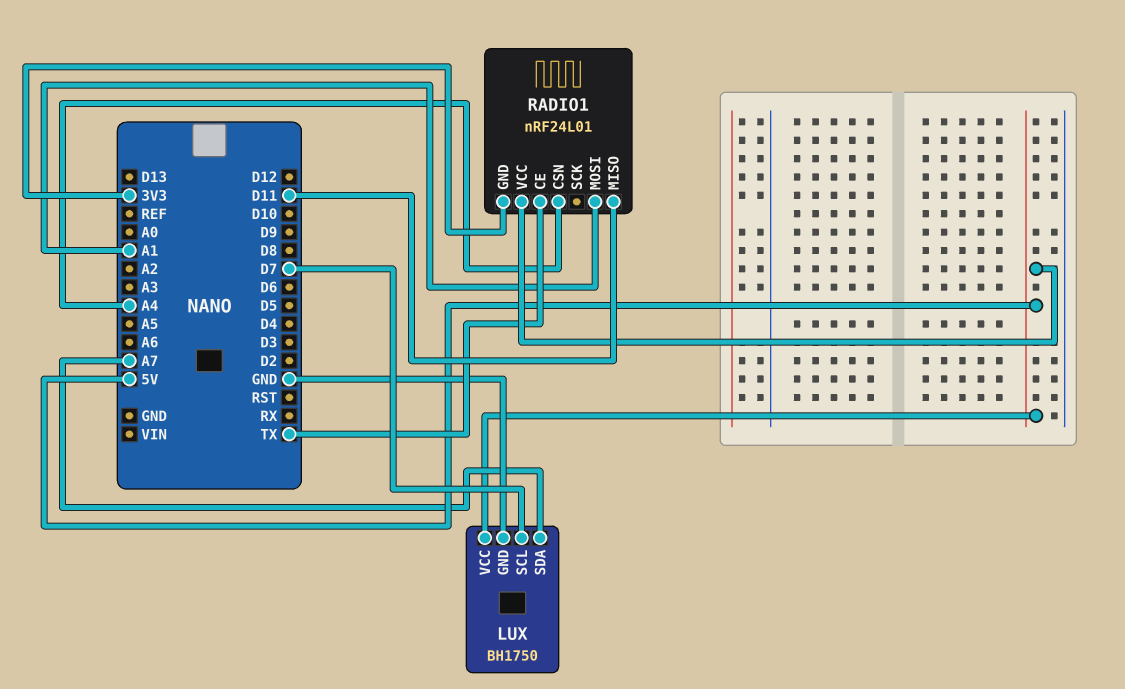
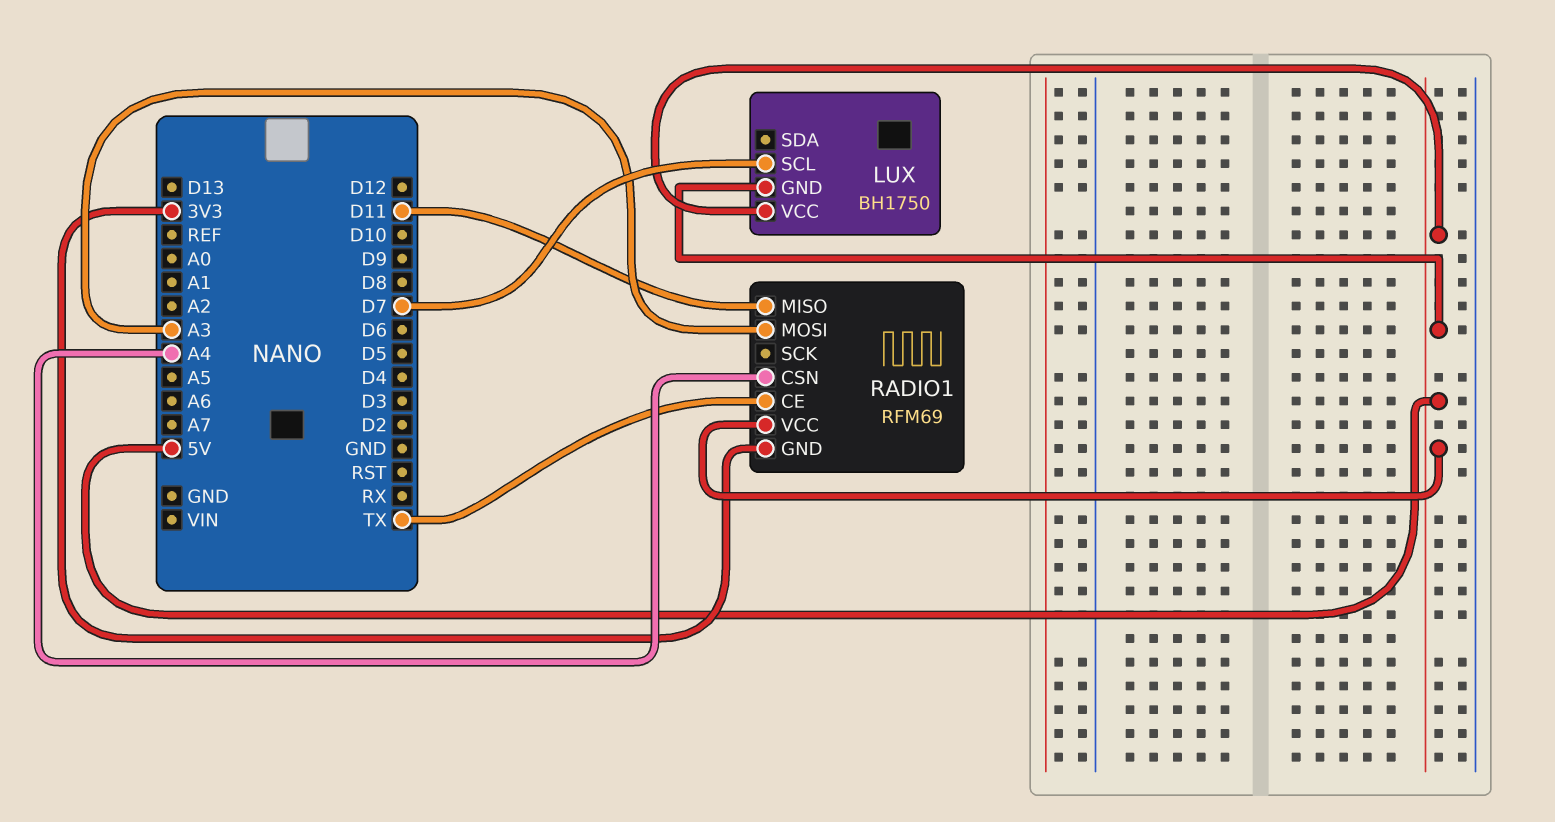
LUX pin GND: GND -> 5V
LUX pin SDA: A7 -> none
RADIO1: nRF24L01 -> RFM69
RADIO1 pin MOSI: A1 -> A3

